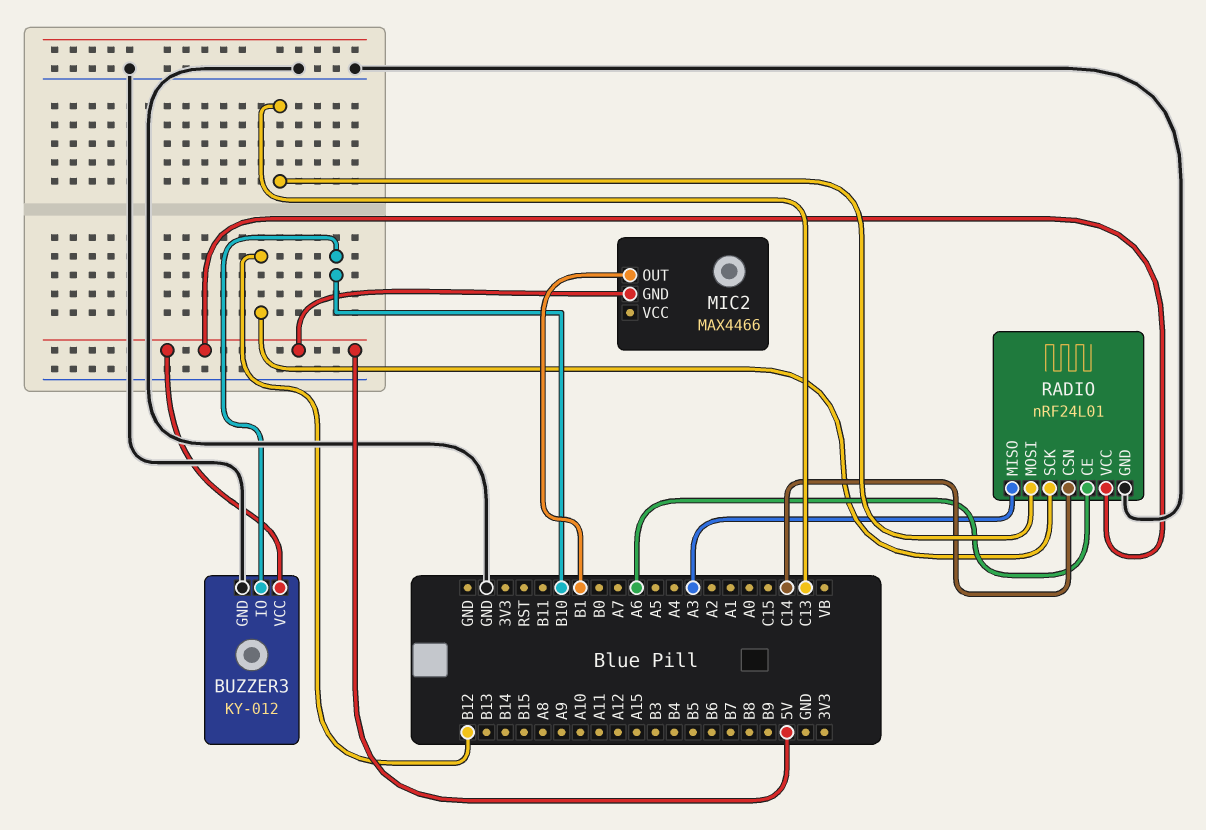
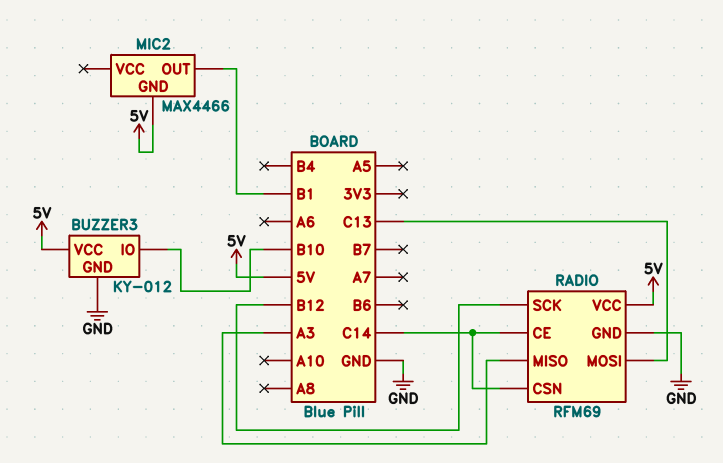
RADIO: nRF24L01 -> RFM69
RADIO pin CE: A6 -> C14

